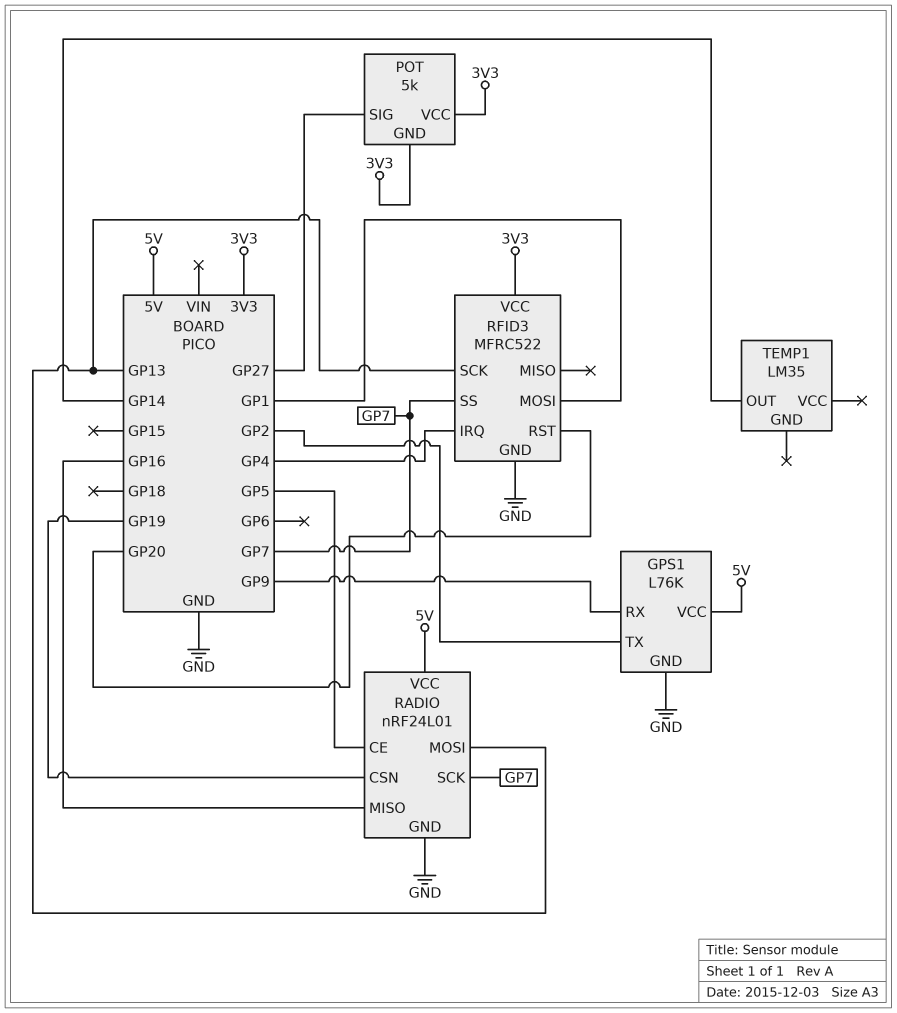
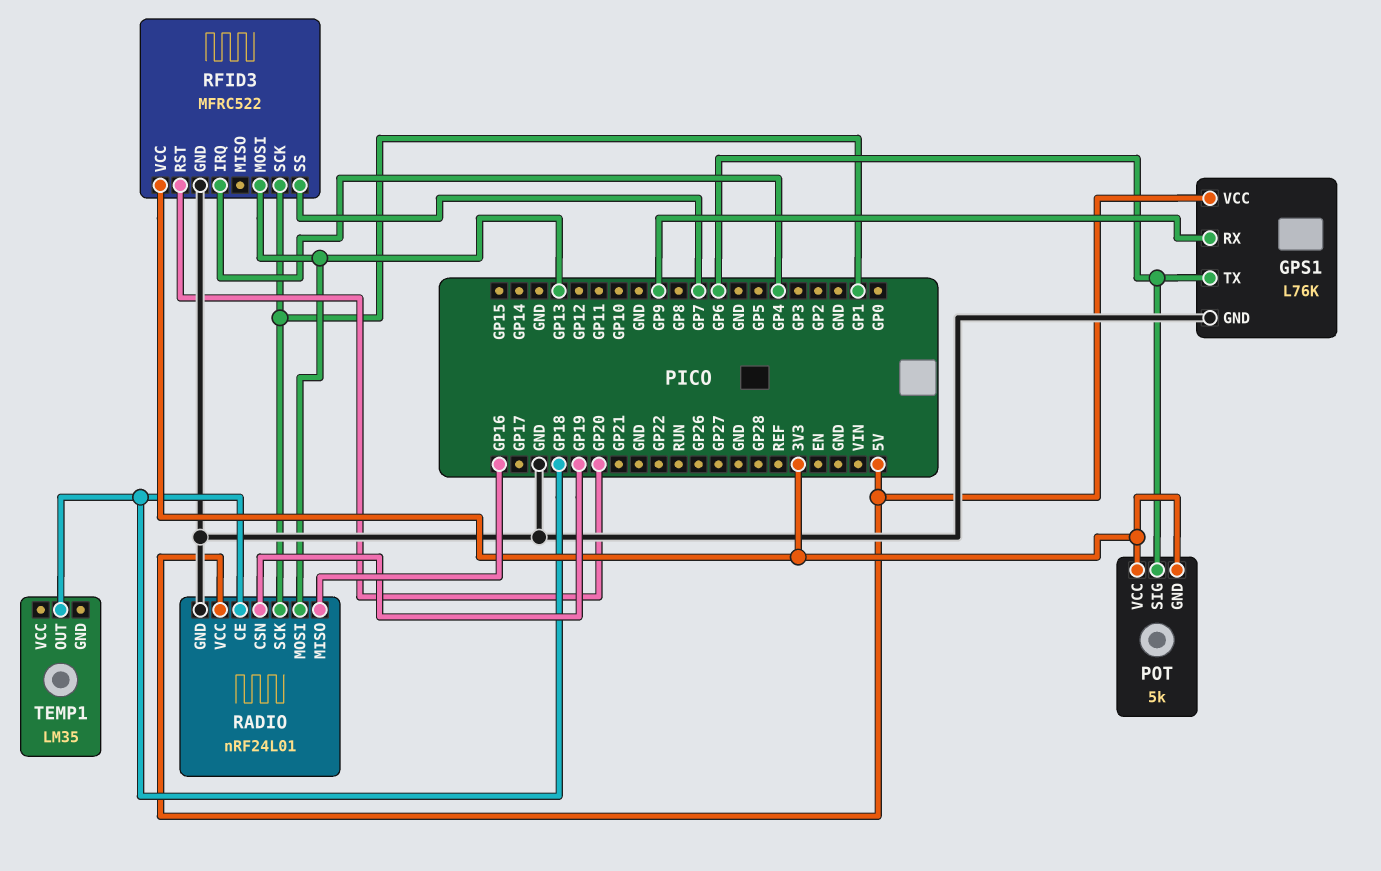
GPS1 pin TX: GP2 -> GP6
POT pin SIG: GP27 -> GP6
RADIO pin CE: GP5 -> GP18
RADIO pin SCK: GP7 -> GP1
RFID3 pin MOSI: GP1 -> GP13
RFID3 pin SCK: GP13 -> GP1
TEMP1 pin OUT: GP14 -> GP18

